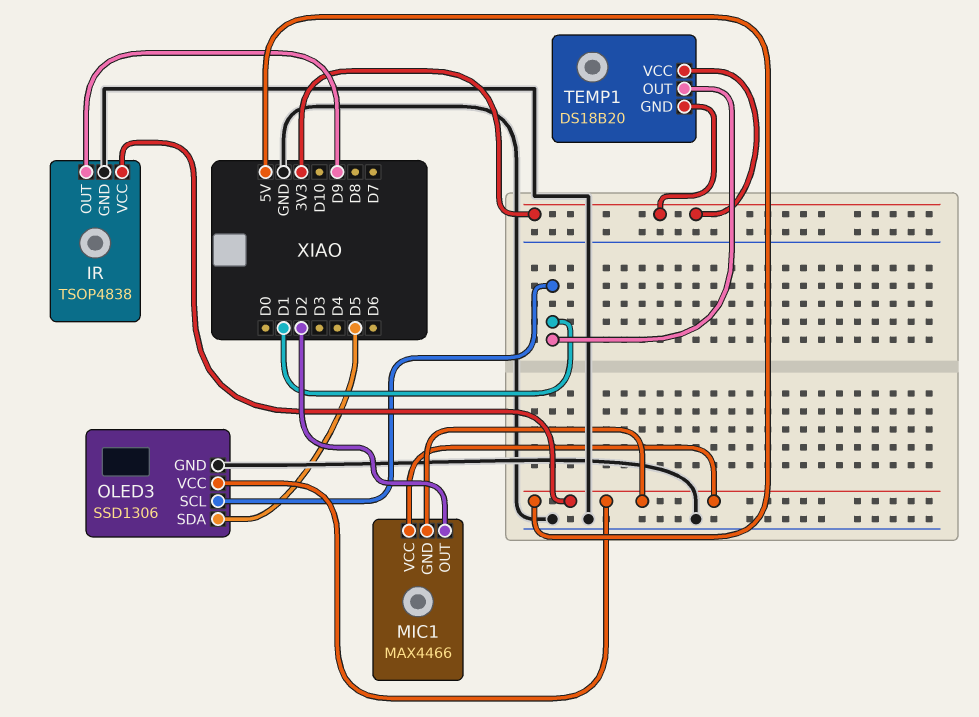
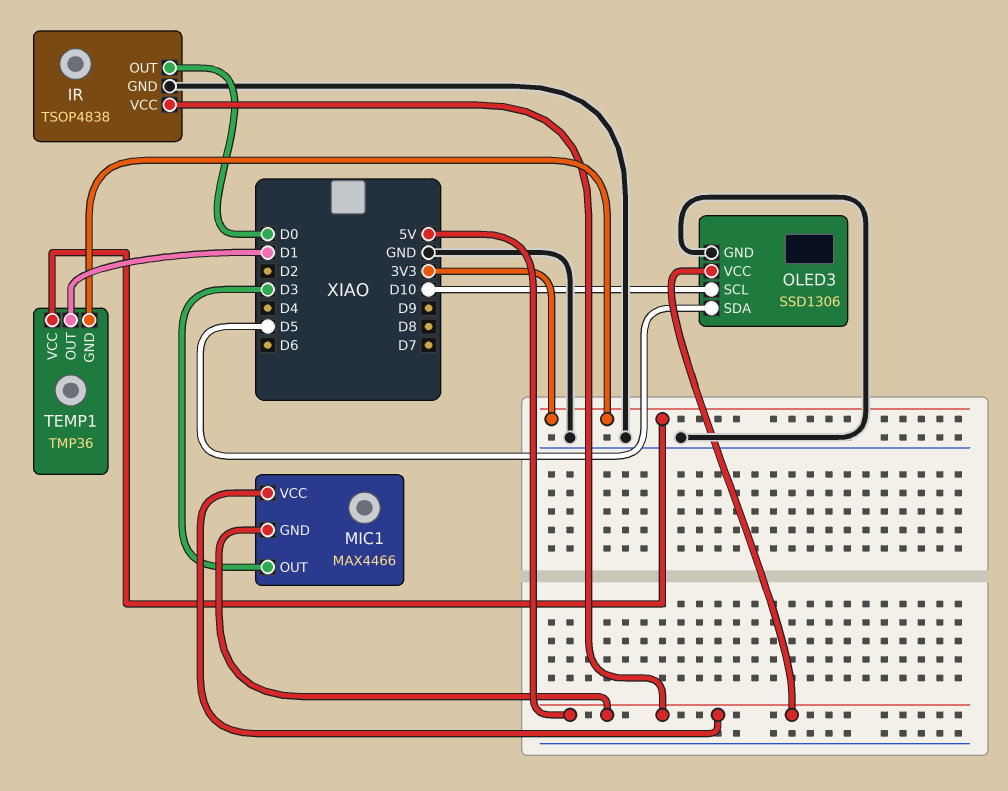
IR pin OUT: D9 -> D0
MIC1 pin OUT: D2 -> D3
OLED3 pin SCL: D1 -> D10
TEMP1: DS18B20 -> TMP36

